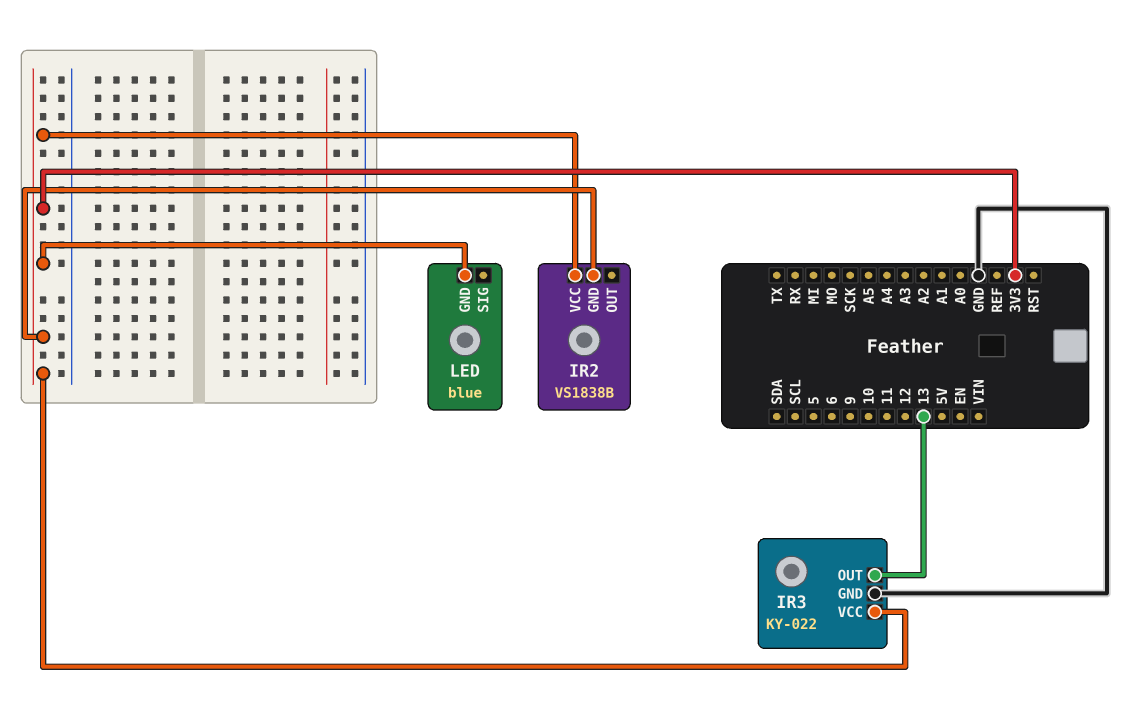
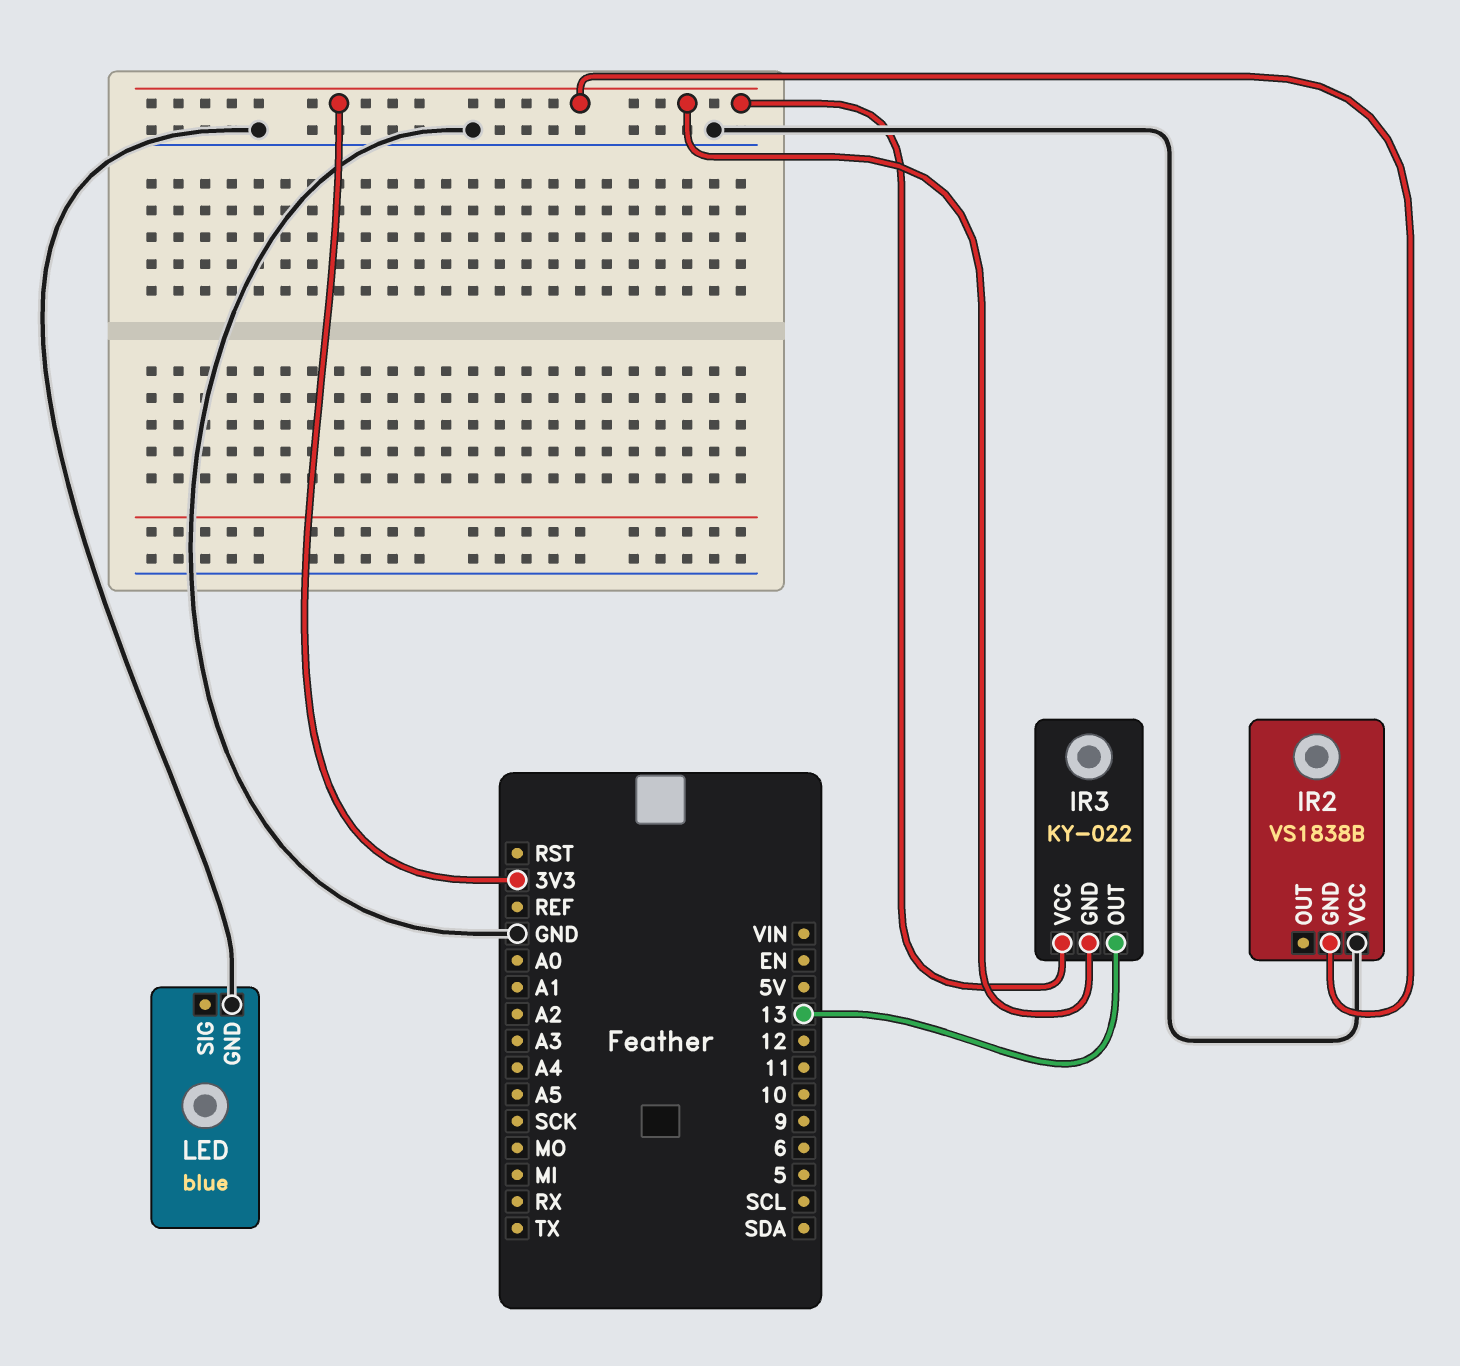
IR2 pin VCC: 3V3 -> GND
IR3 pin GND: GND -> 3V3
LED pin GND: 3V3 -> GND

